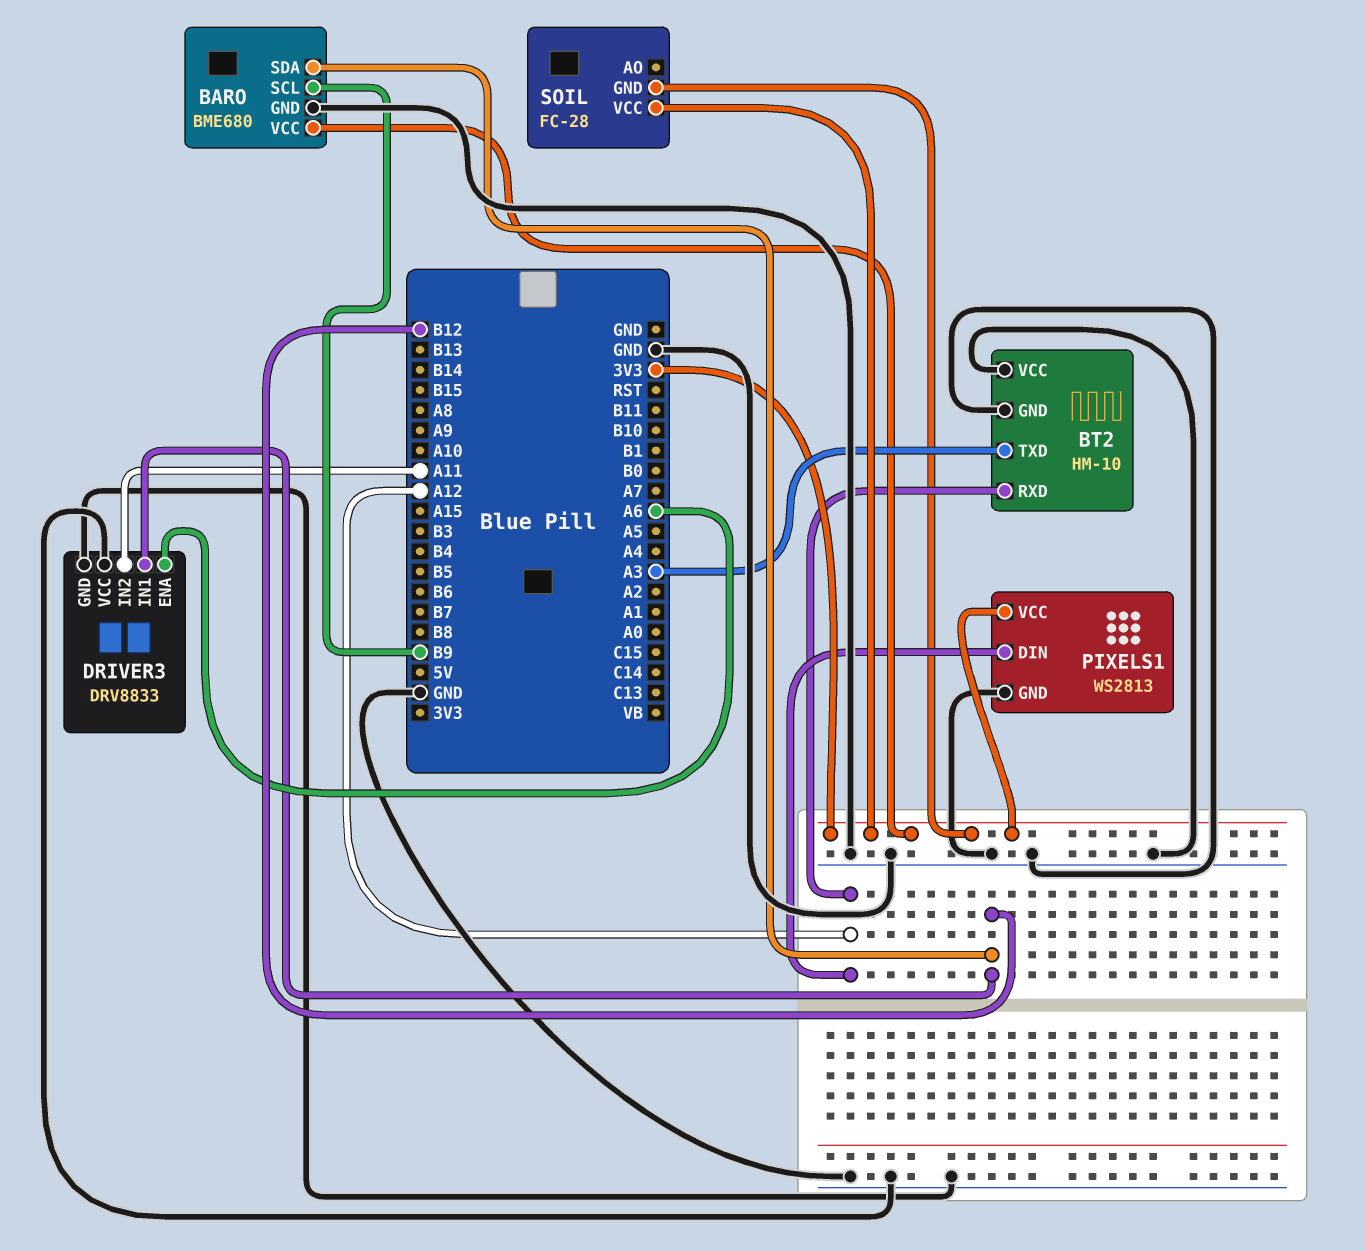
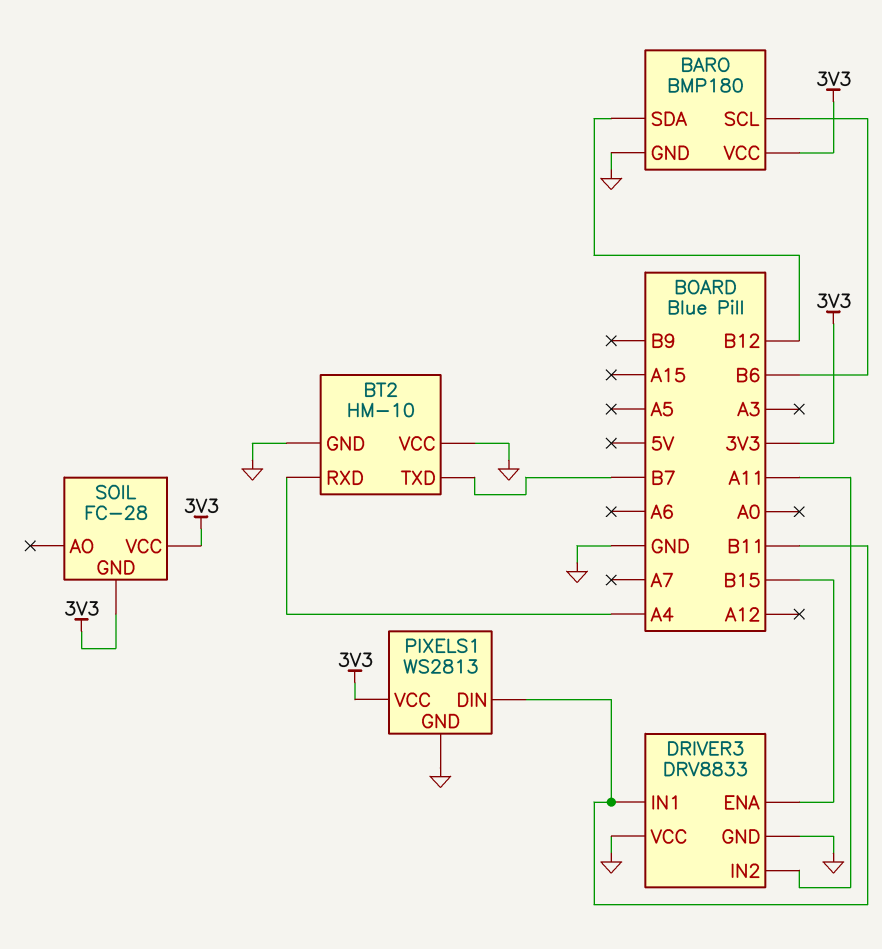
BARO: BME680 -> BMP180
BARO pin SCL: B9 -> B6
BT2 pin RXD: A12 -> A4
BT2 pin TXD: A3 -> B7
DRIVER3 pin ENA: A6 -> B15
DRIVER3 pin IN1: B12 -> B11
PIXELS1 pin DIN: A12 -> B11

